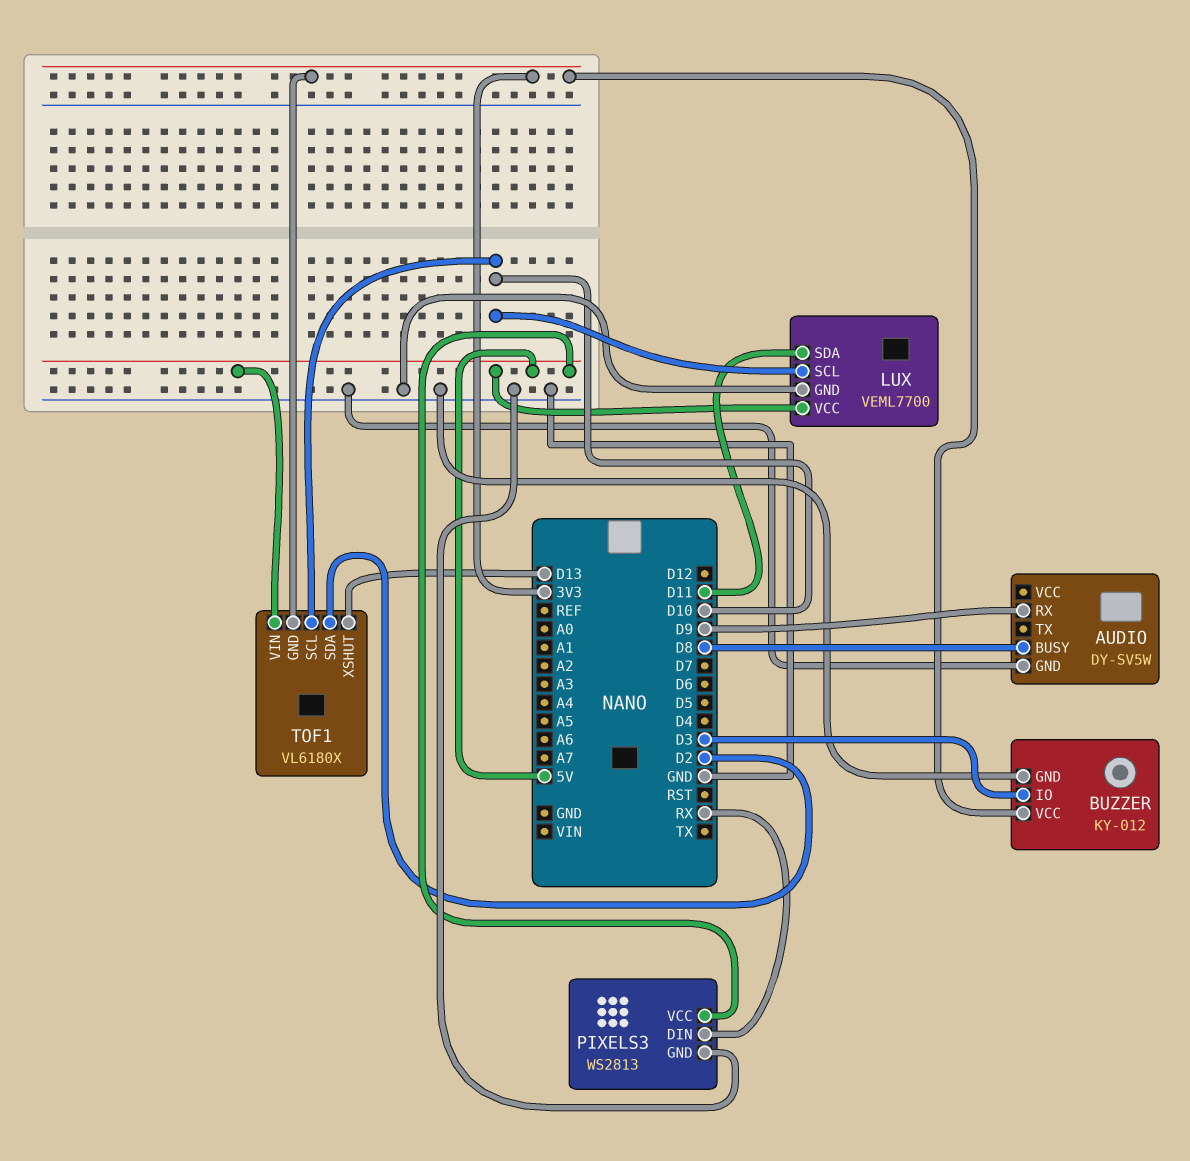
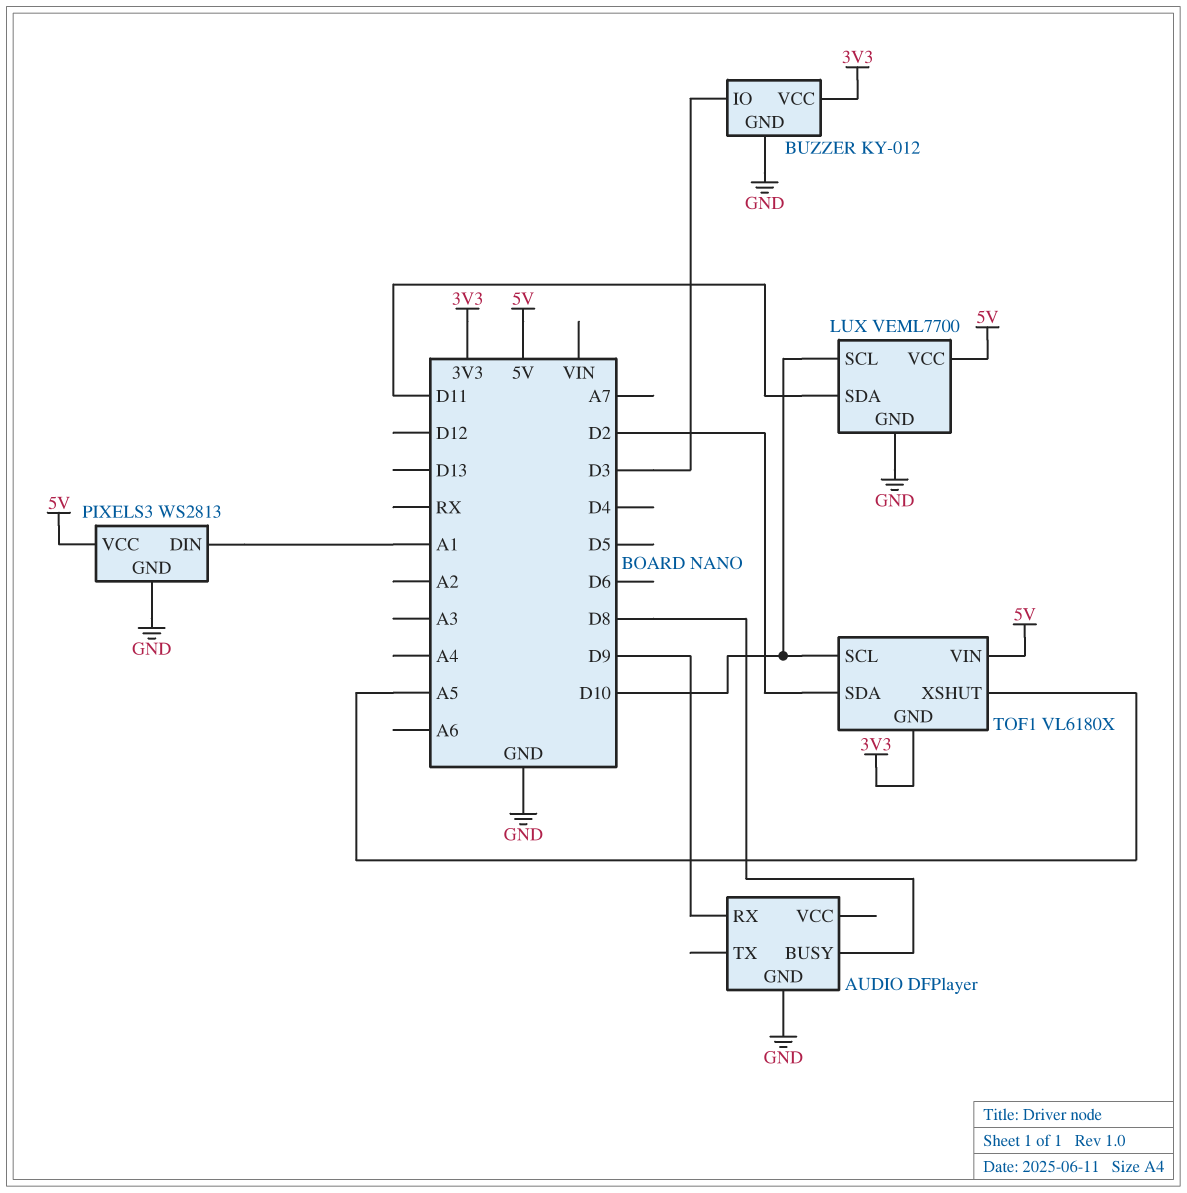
AUDIO: DY-SV5W -> DFPlayer
PIXELS3 pin DIN: RX -> A1
TOF1 pin XSHUT: D13 -> A5

